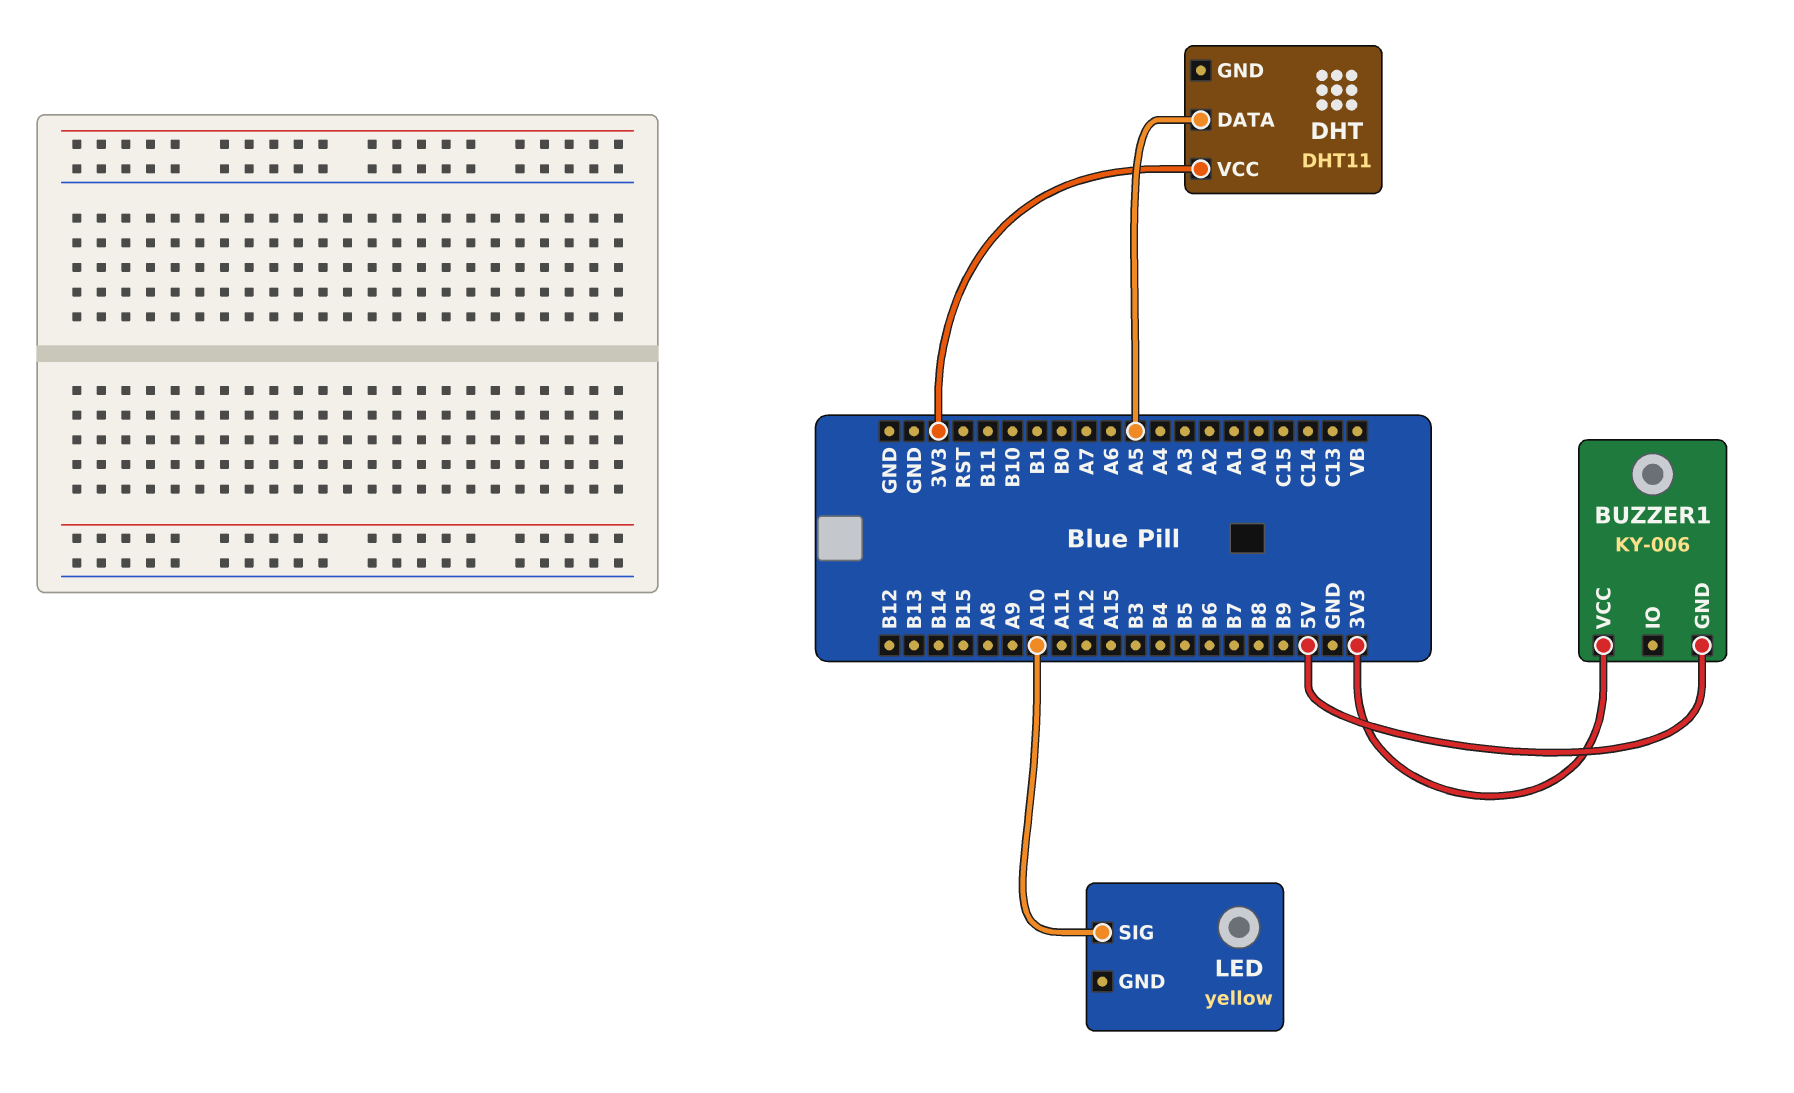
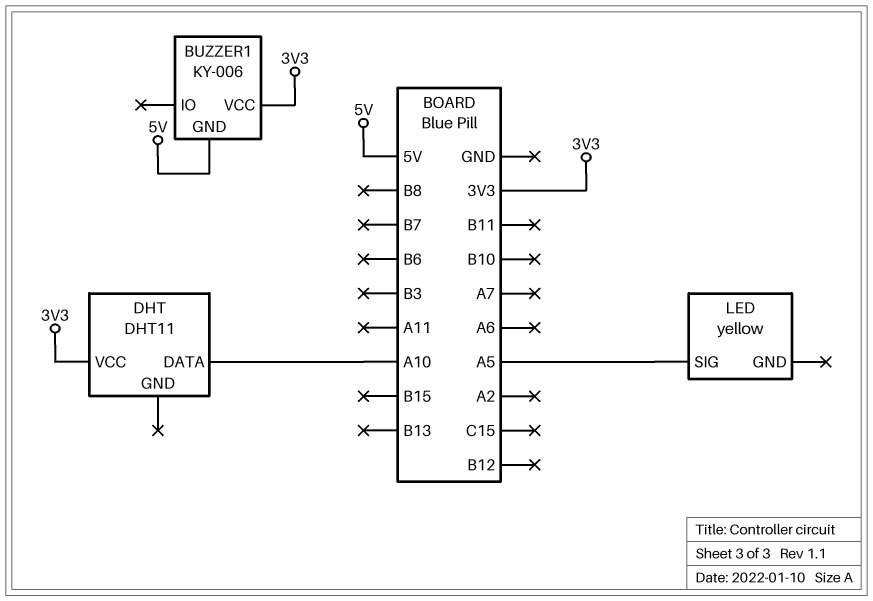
DHT pin DATA: A5 -> A10
LED pin SIG: A10 -> A5

